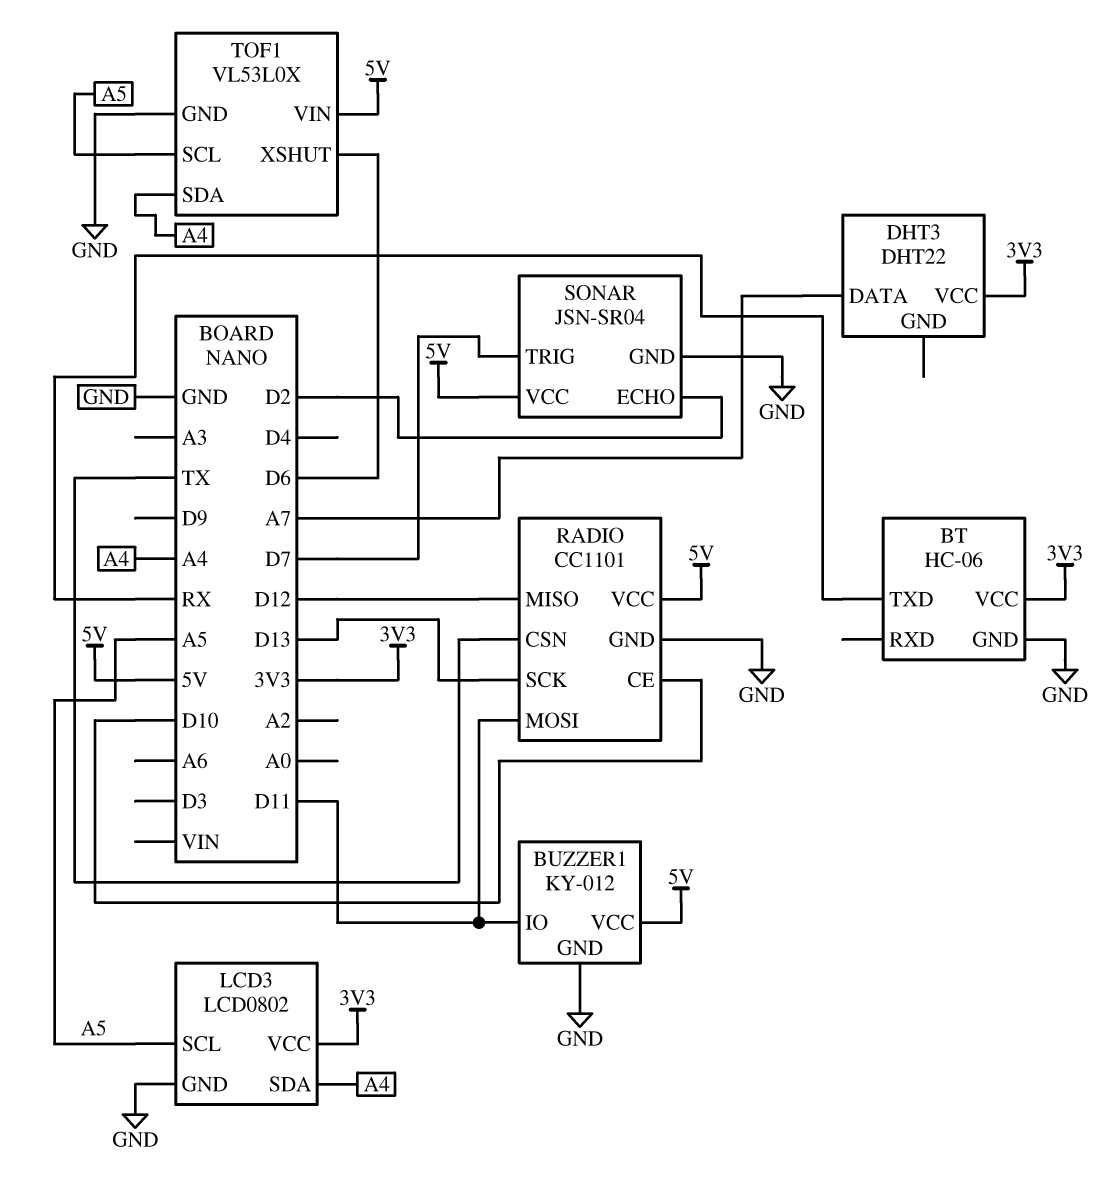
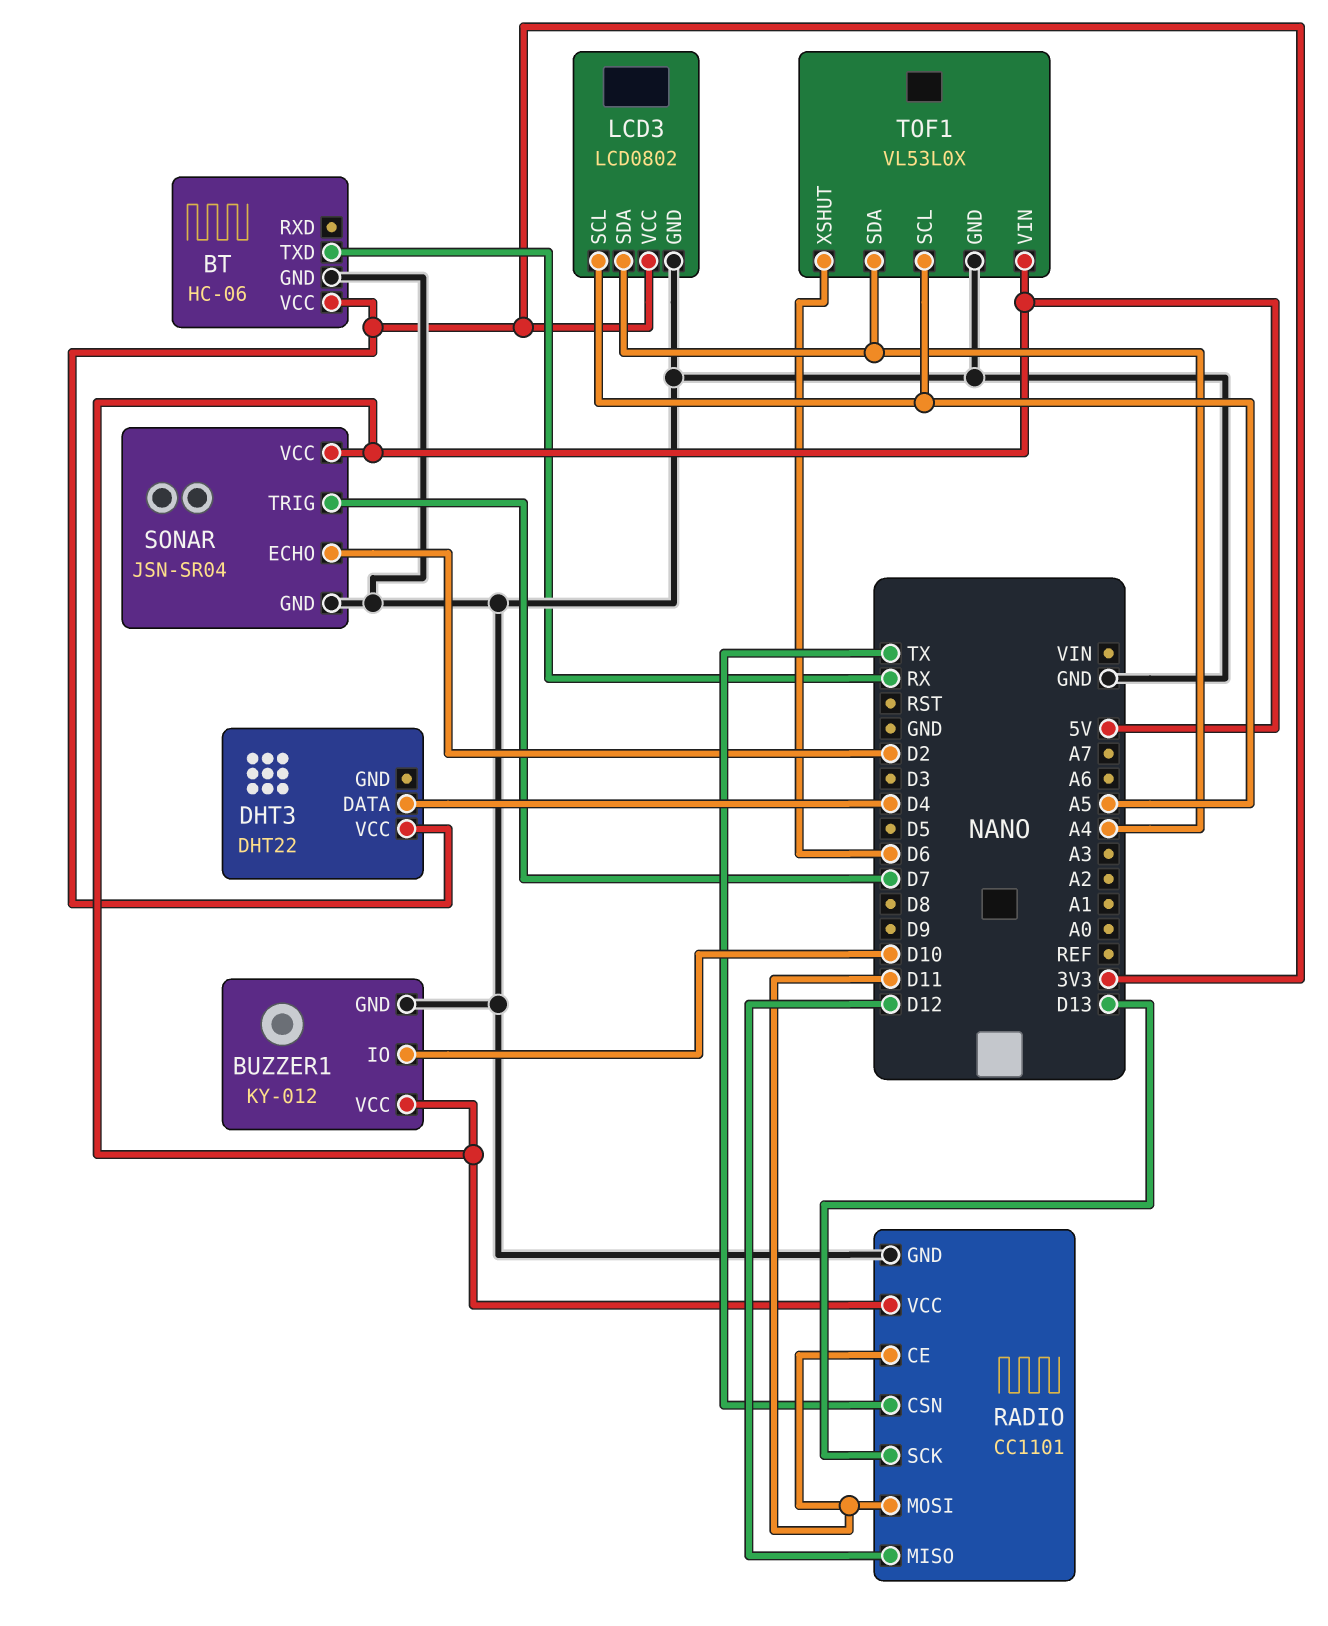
BUZZER1 pin IO: D11 -> D10
DHT3 pin DATA: A7 -> D4
RADIO pin CE: D10 -> D11

